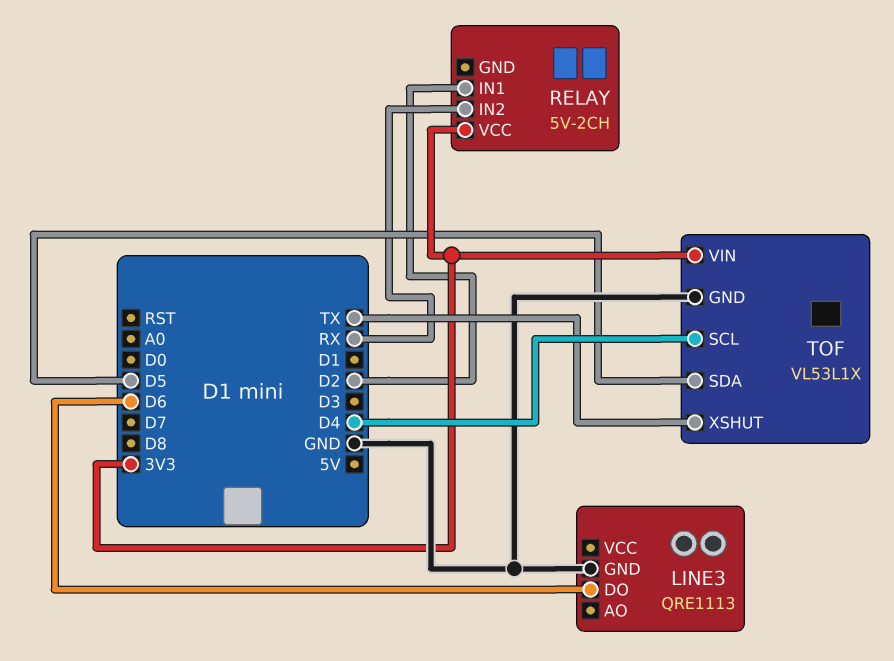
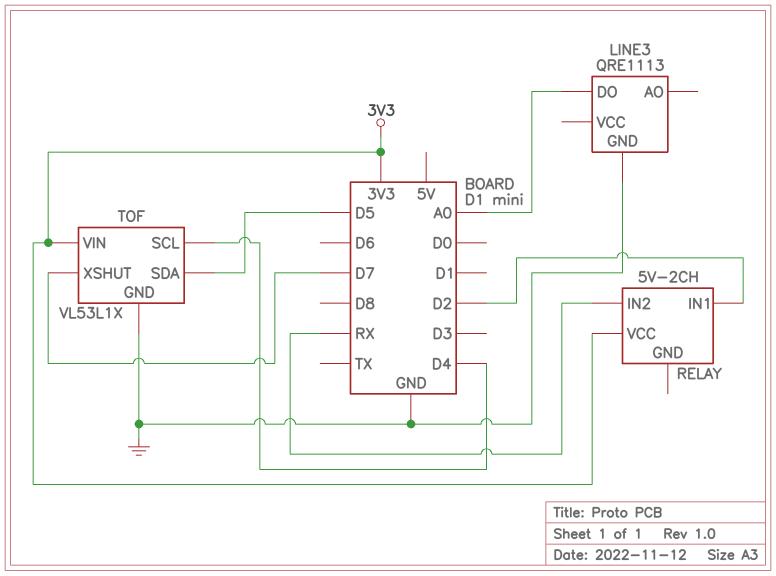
LINE3 pin DO: D6 -> A0
TOF pin XSHUT: TX -> D7

